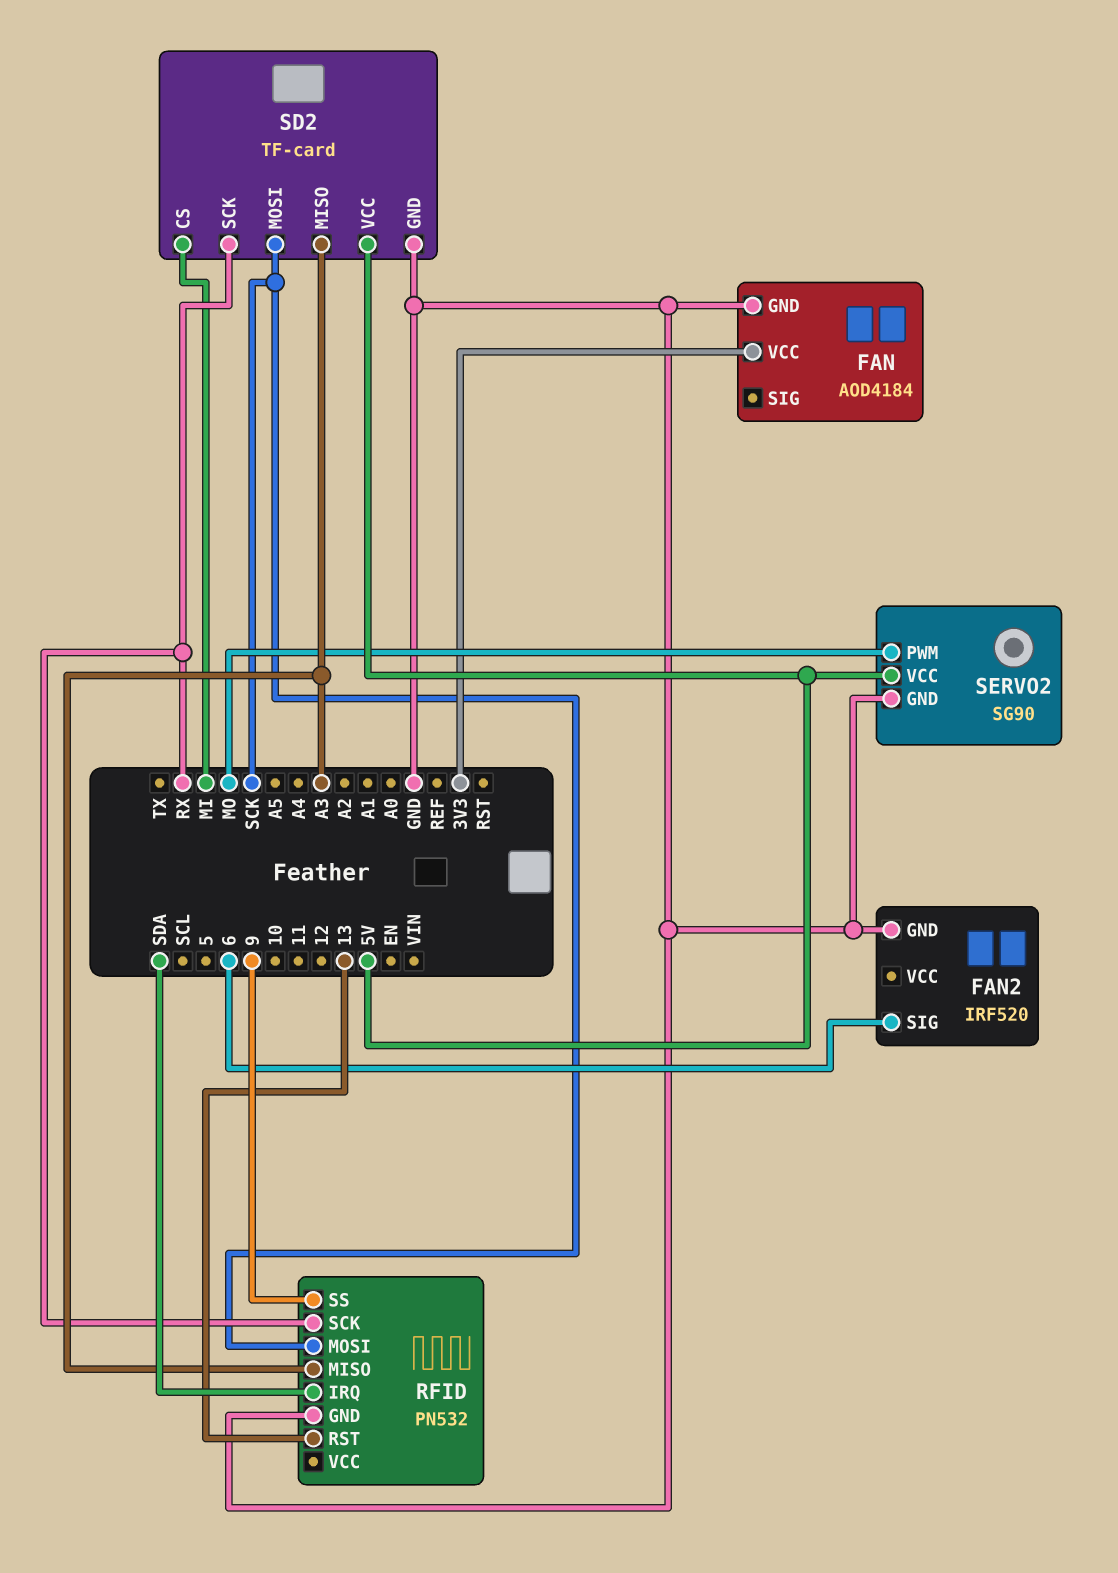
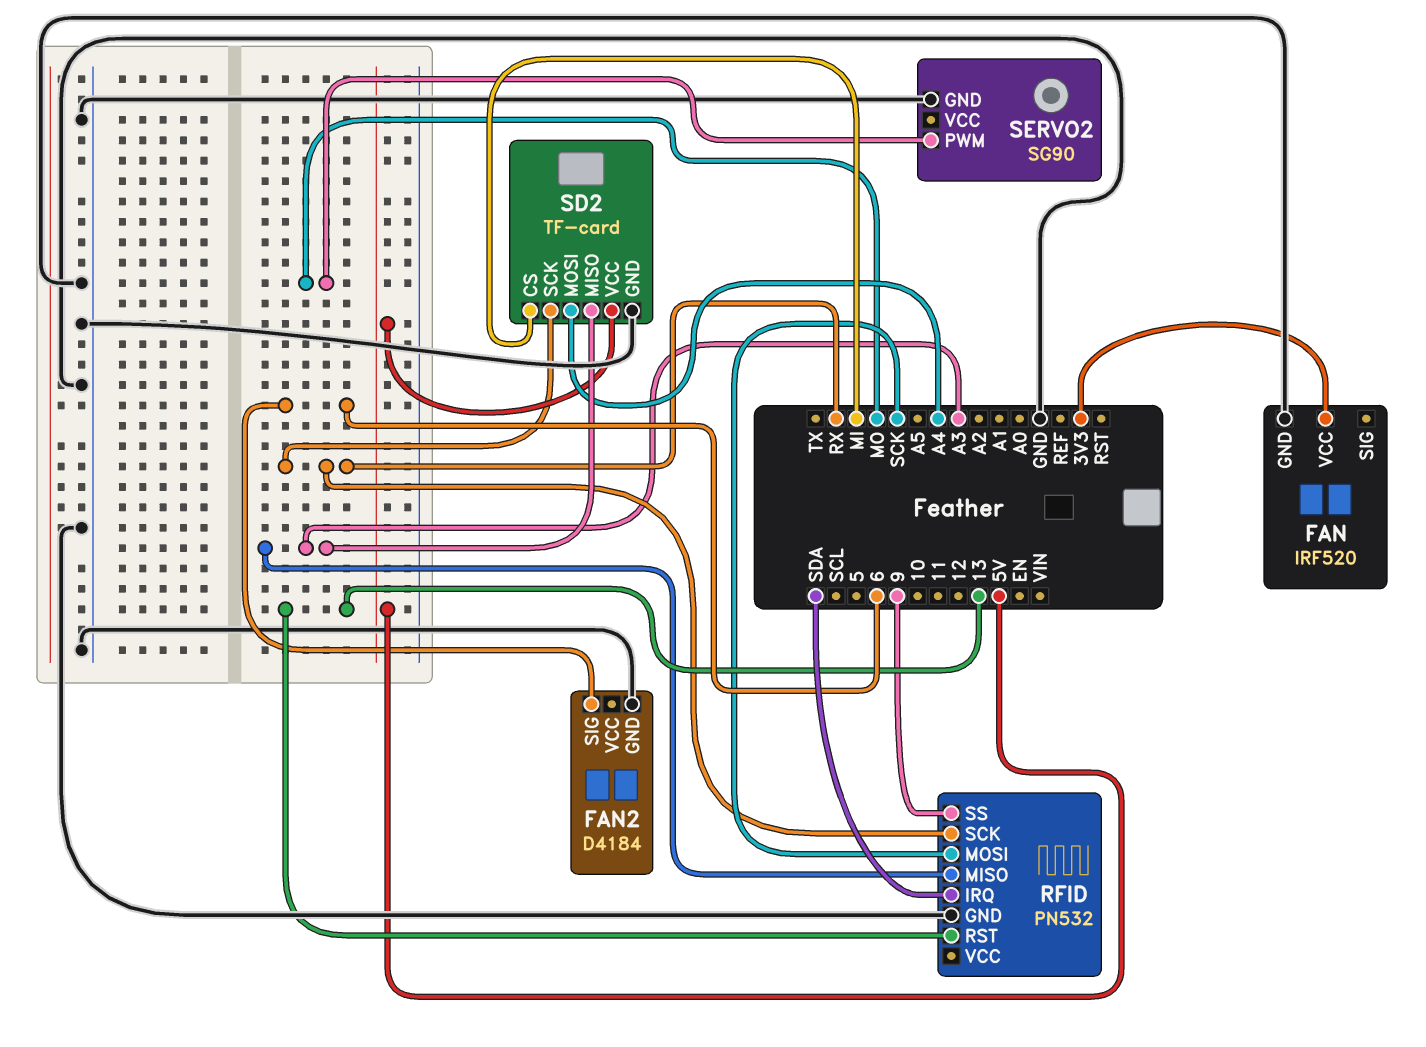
FAN: AOD4184 -> IRF520
FAN2: IRF520 -> D4184
SD2 pin MOSI: SCK -> A4
SERVO2 pin VCC: 5V -> none

